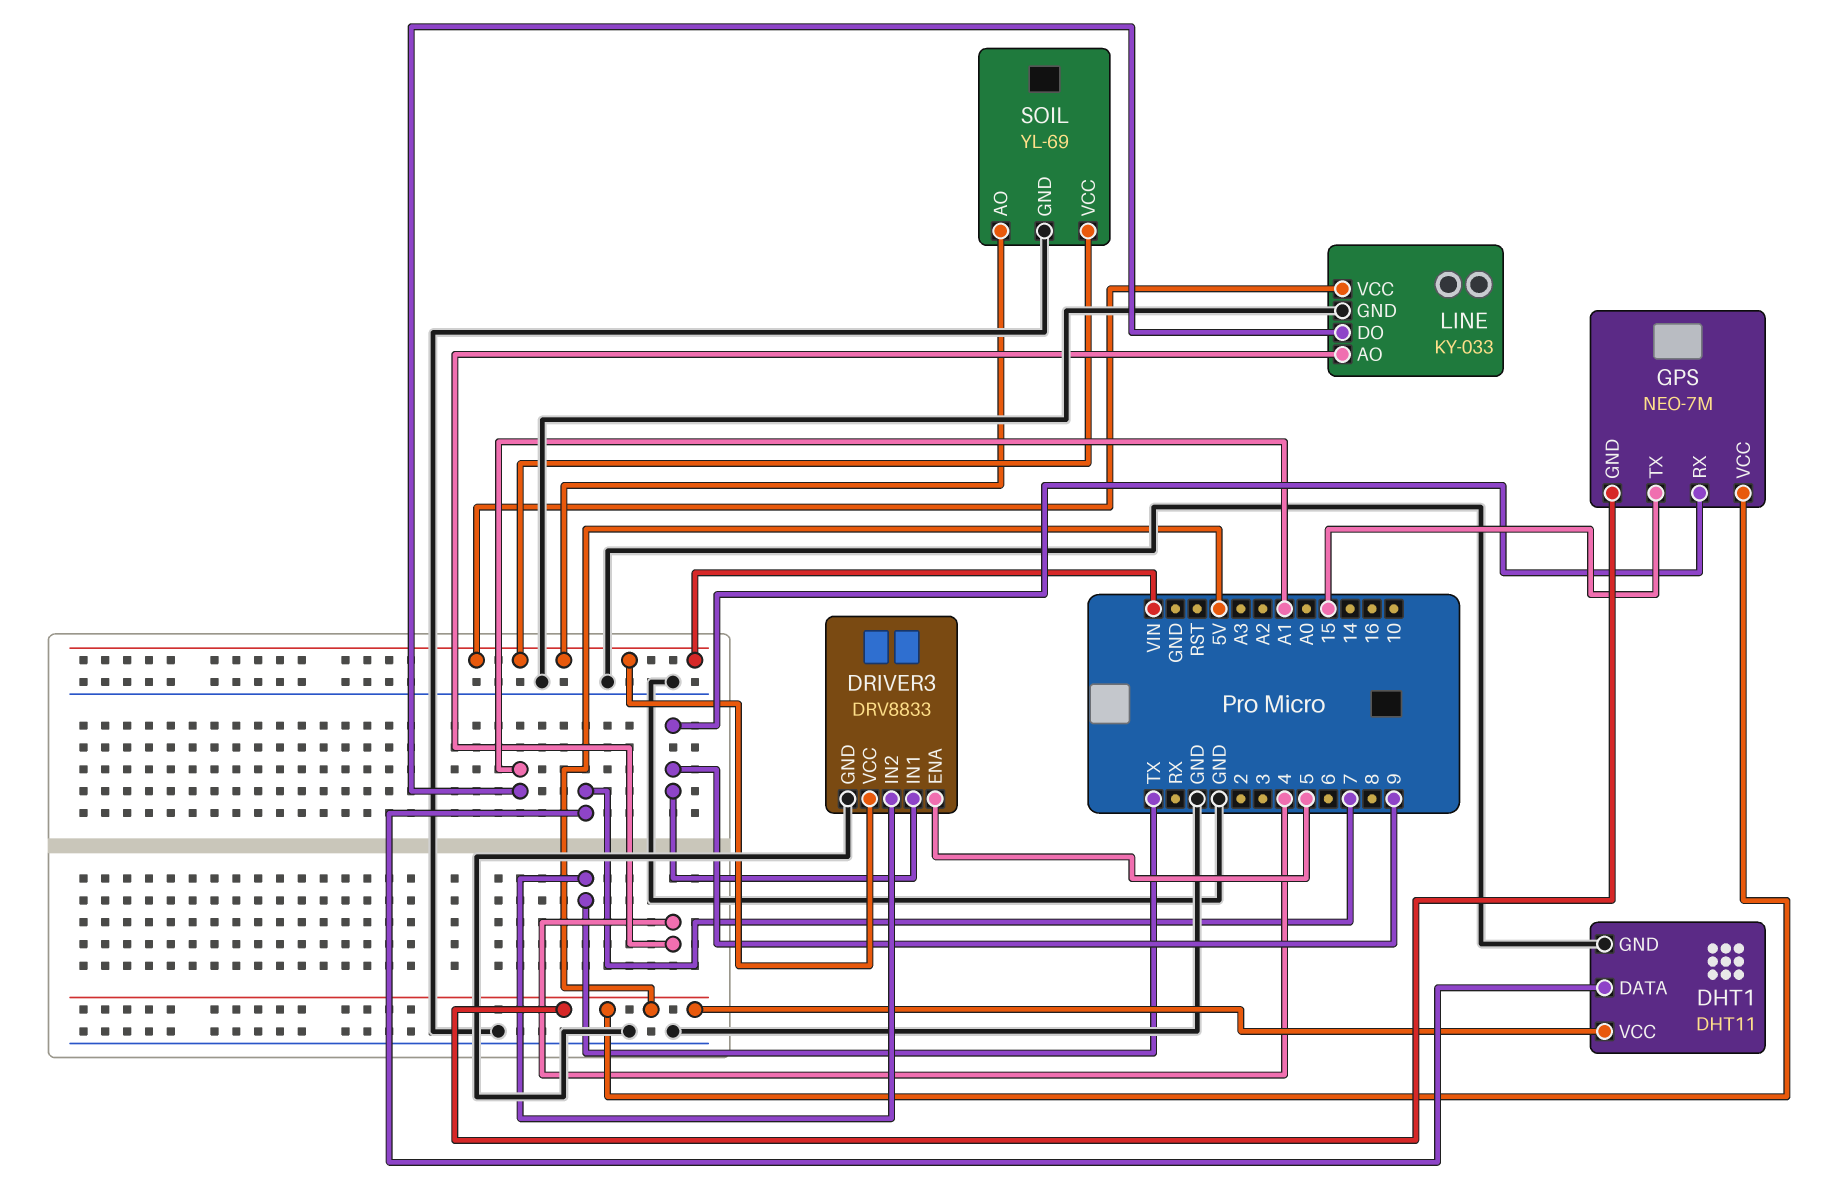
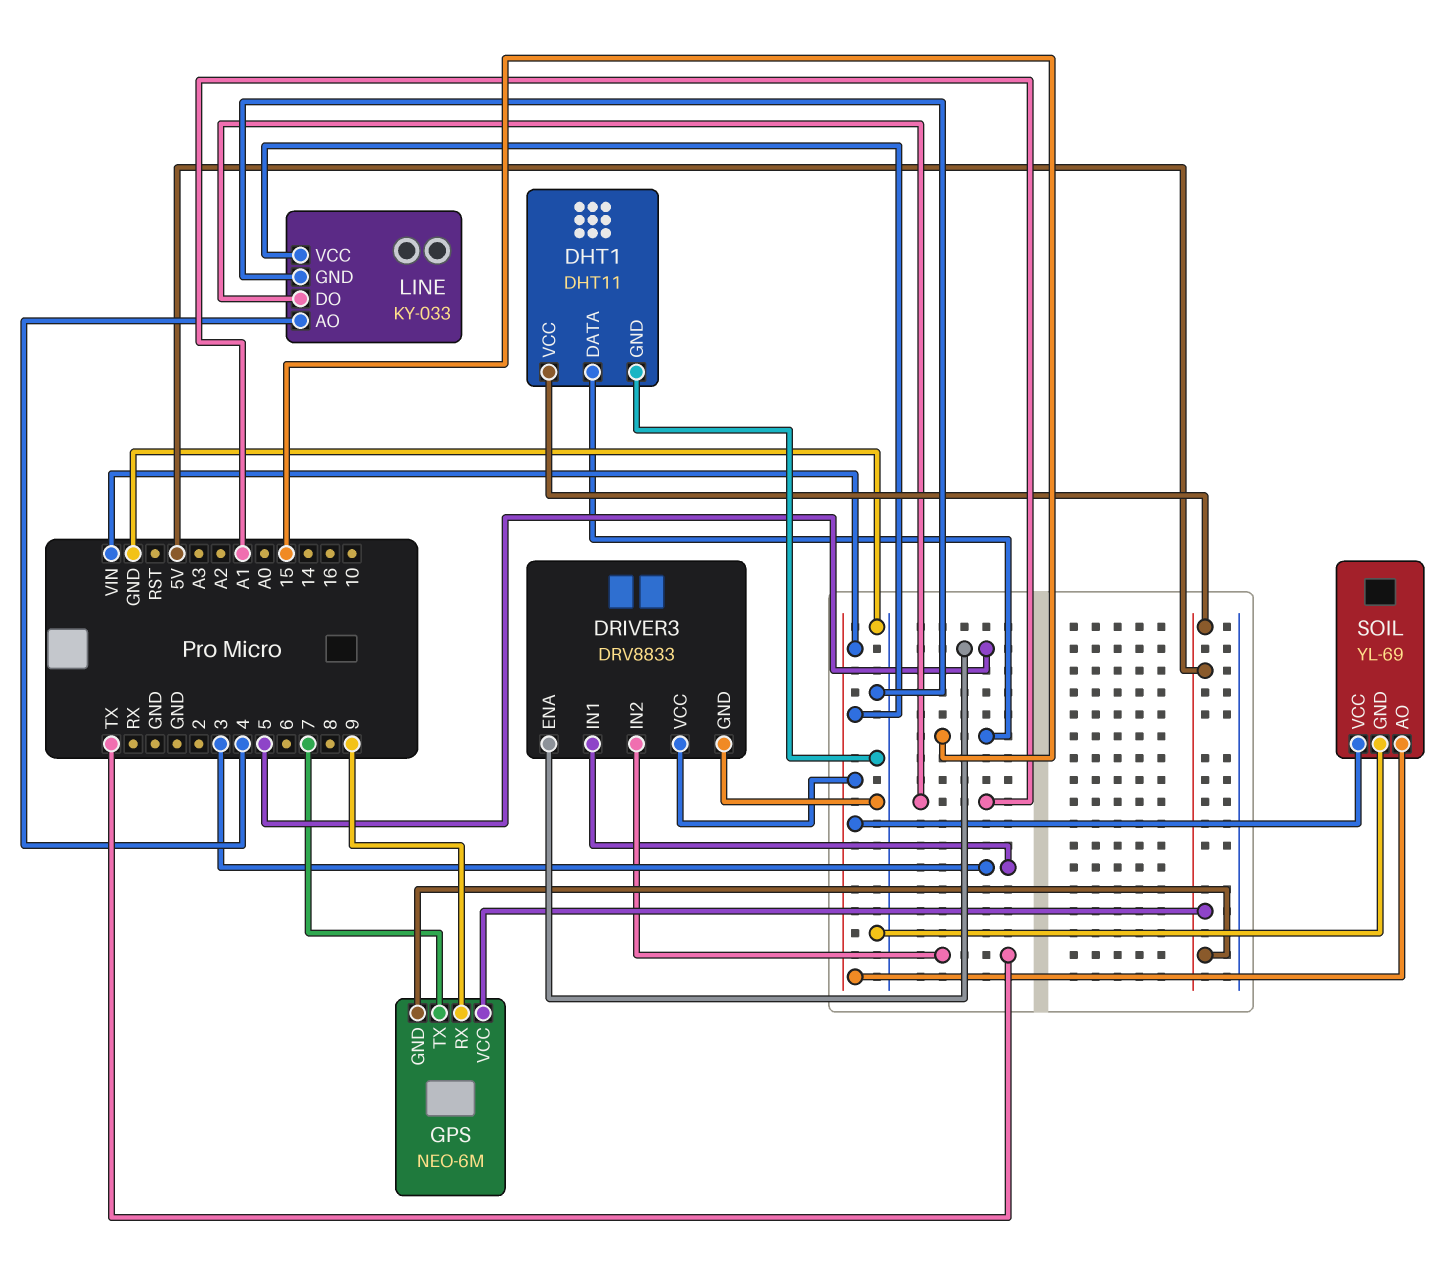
DHT1 pin DATA: 7 -> 15
DRIVER3 pin IN1: 9 -> 3
GPS: NEO-7M -> NEO-6M
GPS pin TX: 15 -> 7

